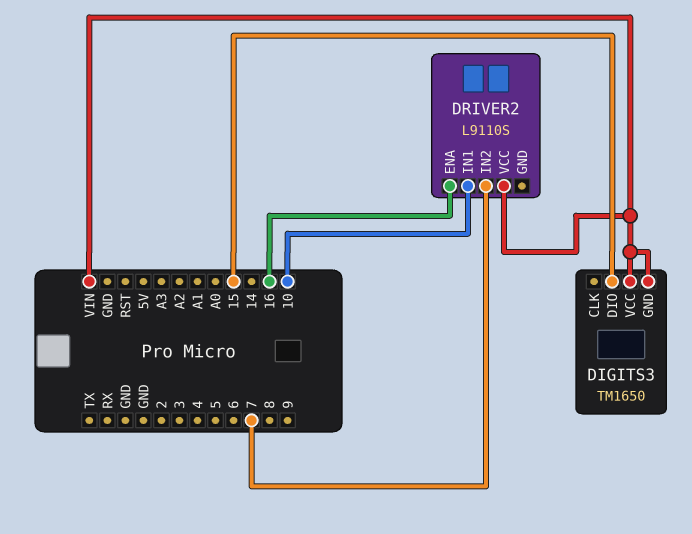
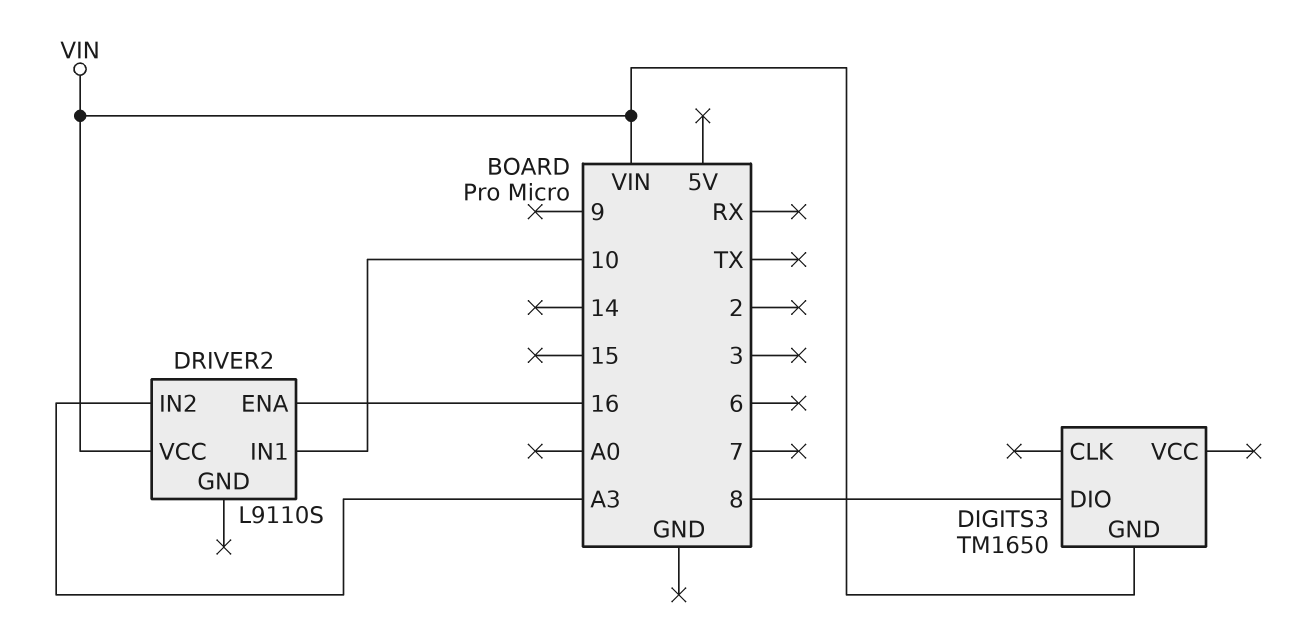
DIGITS3 pin DIO: 15 -> 8
DIGITS3 pin VCC: VIN -> none
DRIVER2 pin IN2: 7 -> A3

